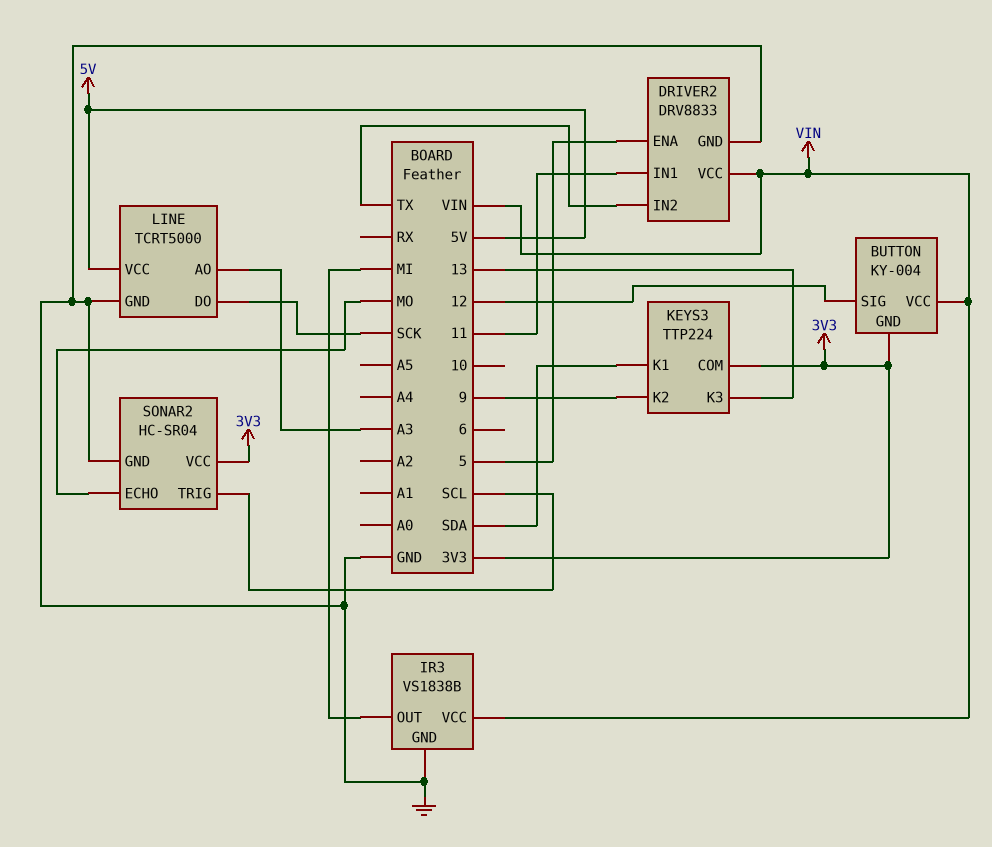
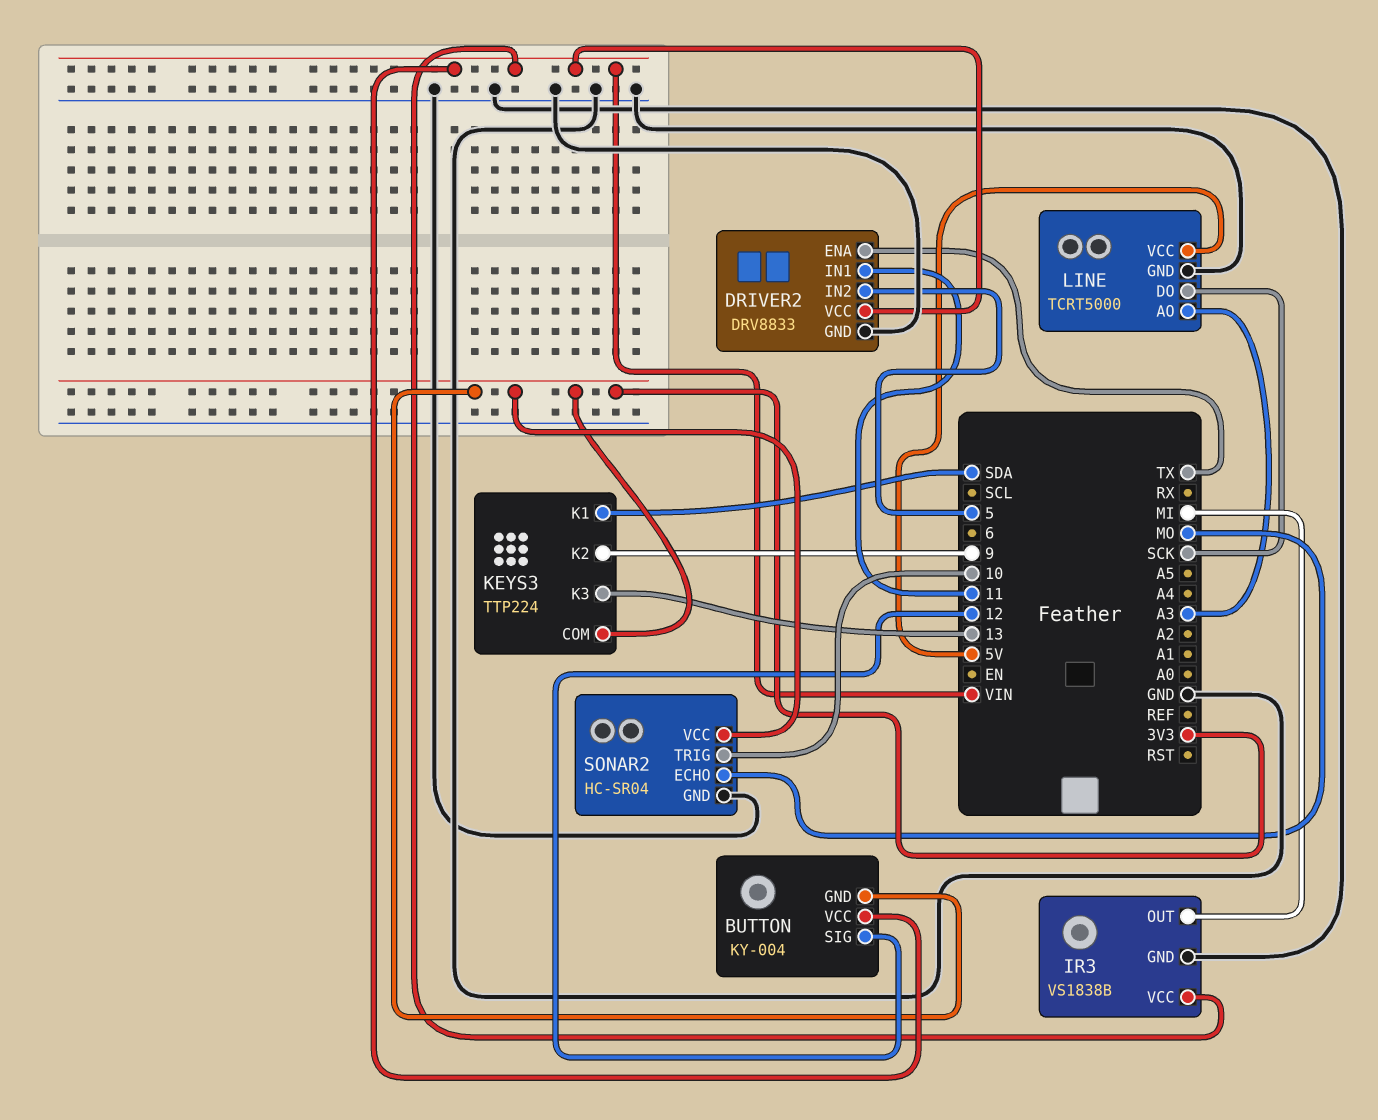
DRIVER2 pin ENA: 5 -> TX
DRIVER2 pin IN2: TX -> 5
SONAR2 pin TRIG: SCL -> 10

